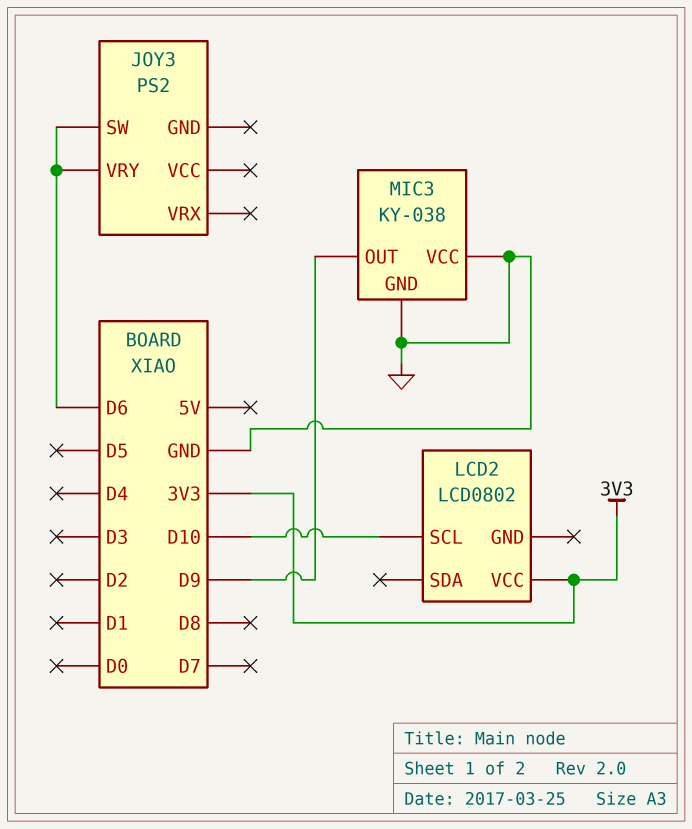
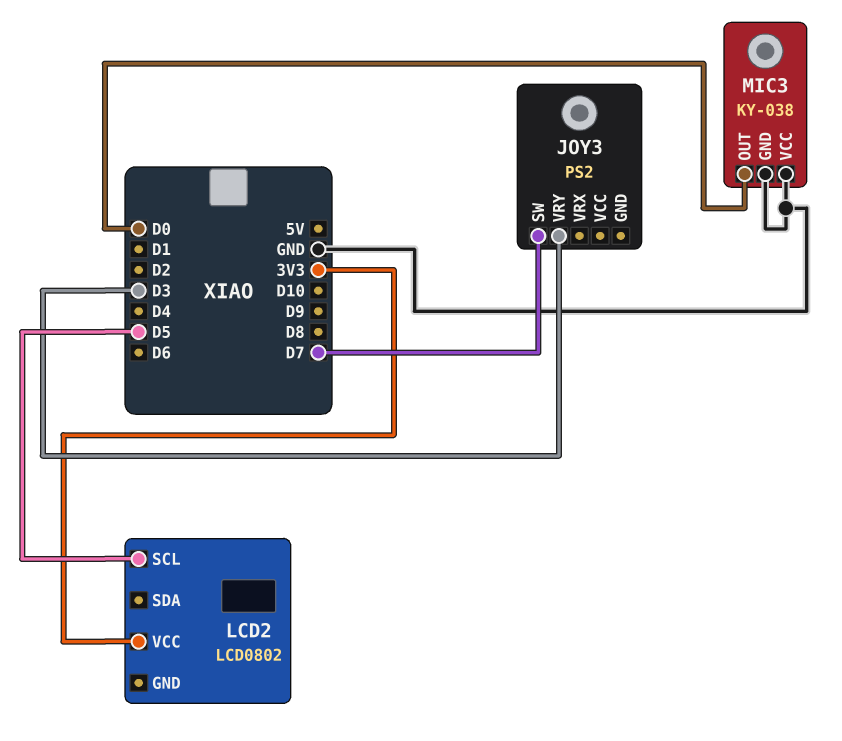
JOY3 pin SW: D6 -> D7
JOY3 pin VRY: D6 -> D3
LCD2 pin SCL: D10 -> D5
MIC3 pin OUT: D9 -> D0

